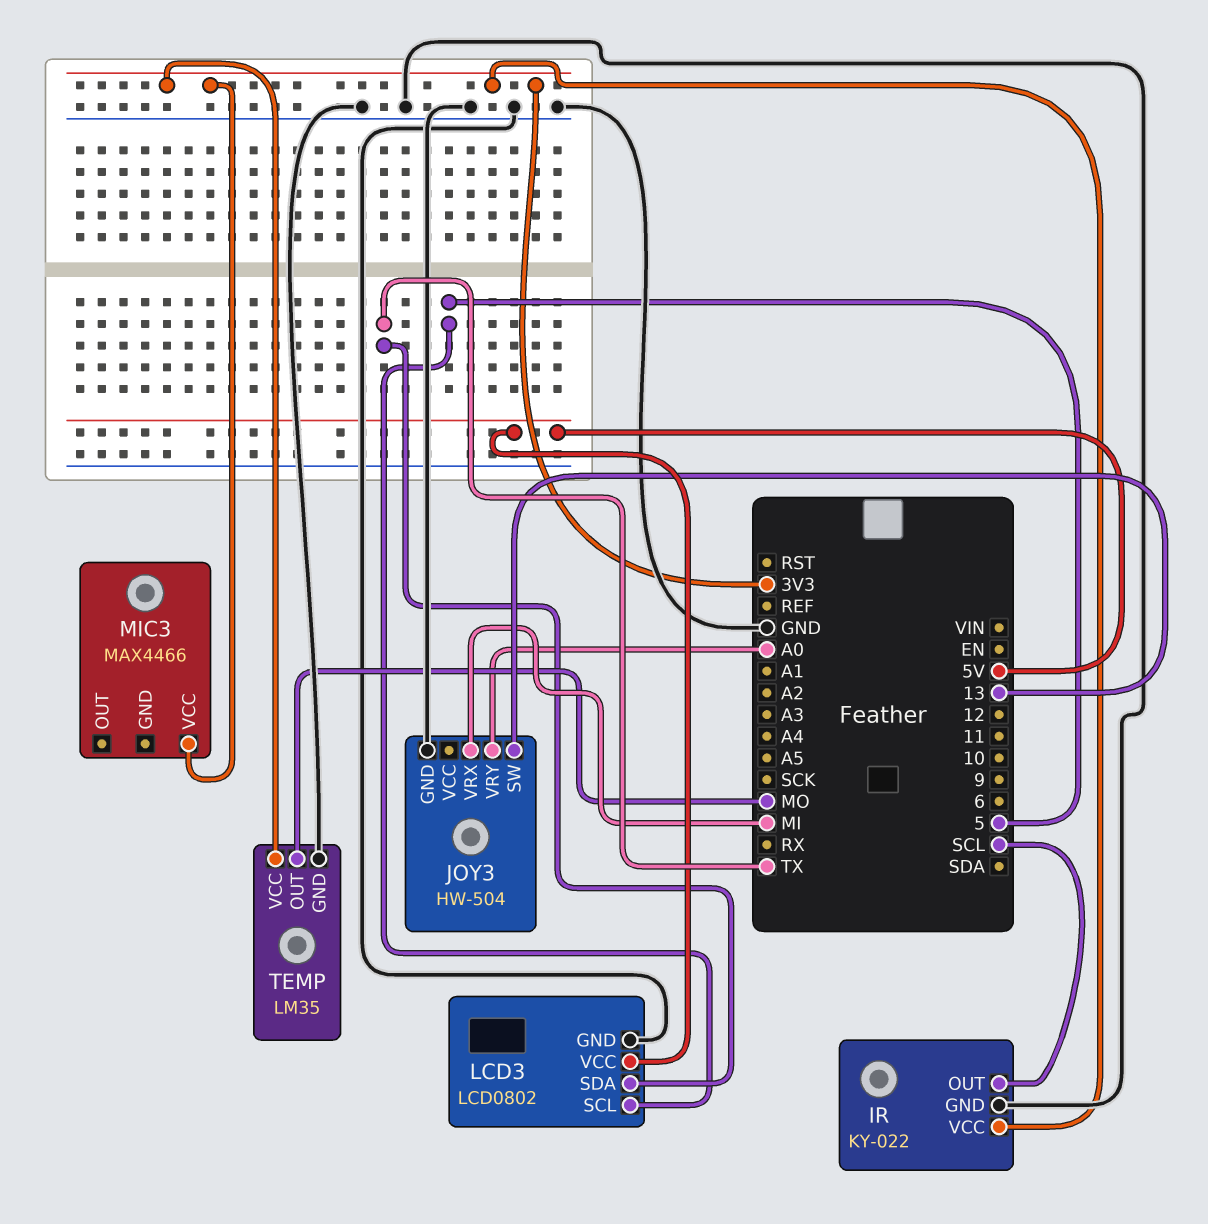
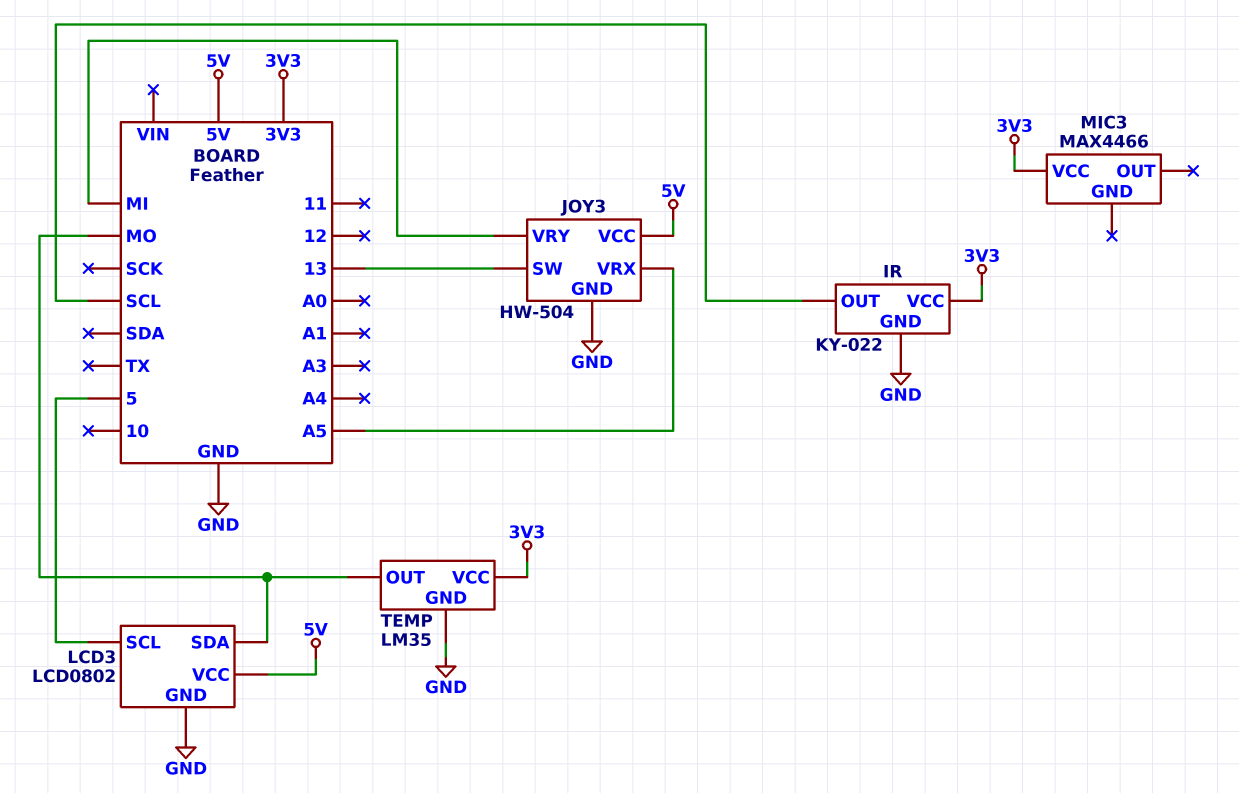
JOY3 pin VCC: none -> 5V
JOY3 pin VRX: MI -> A5
JOY3 pin VRY: A0 -> MI
LCD3 pin SDA: TX -> MO

